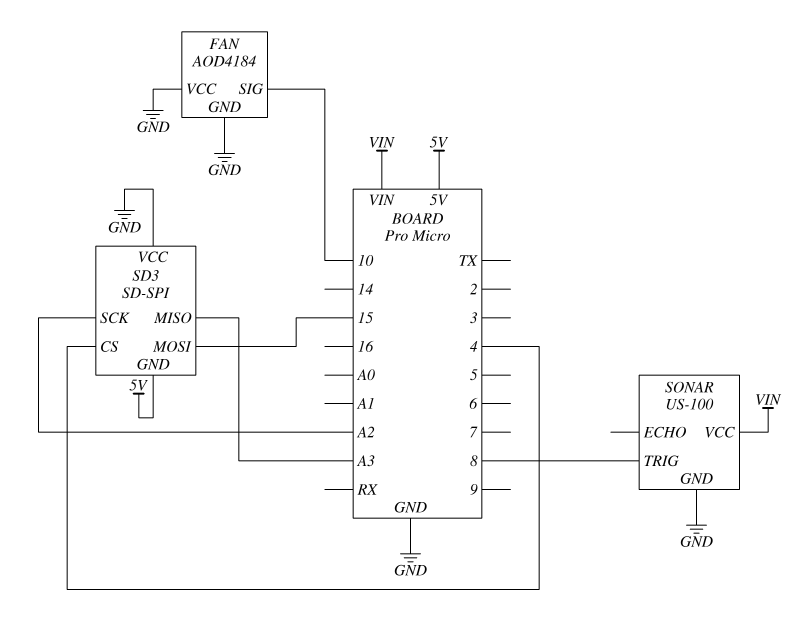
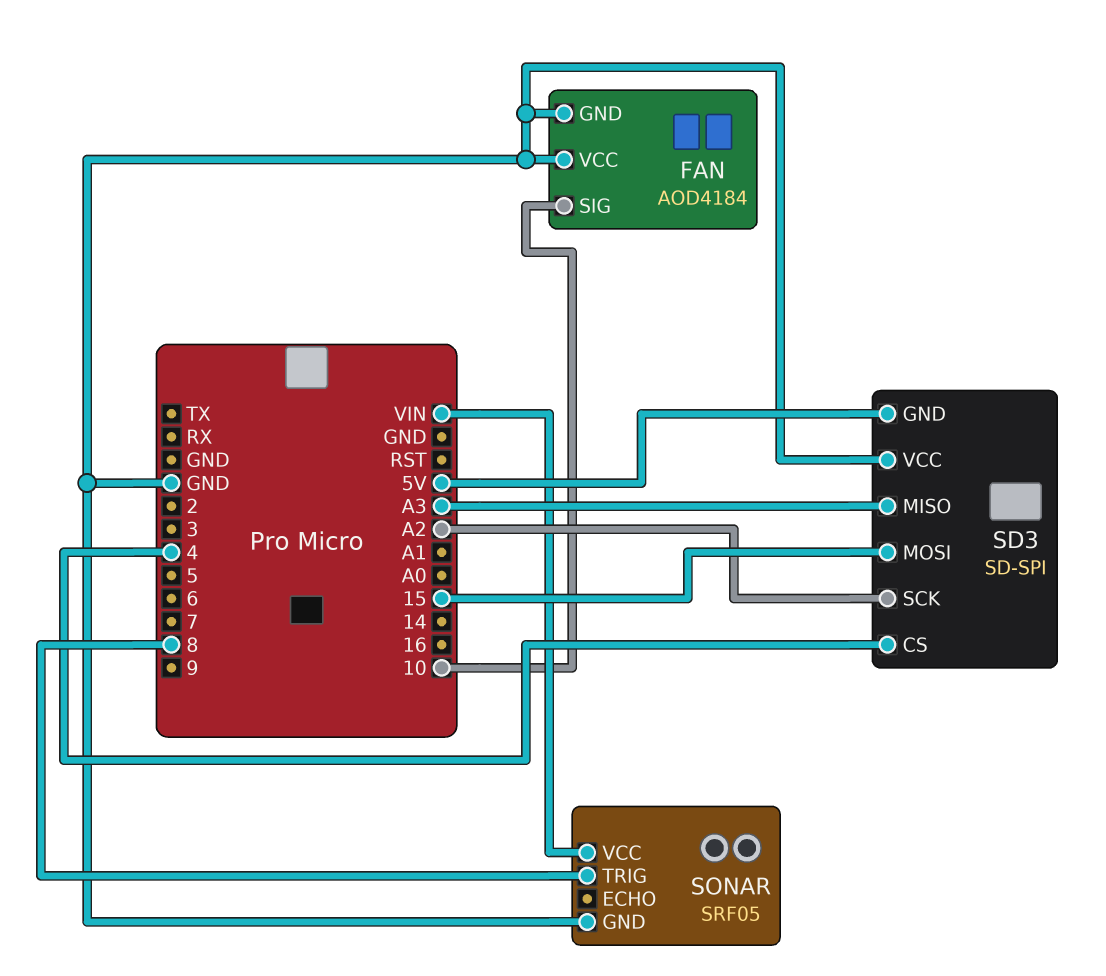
SONAR: US-100 -> SRF05

